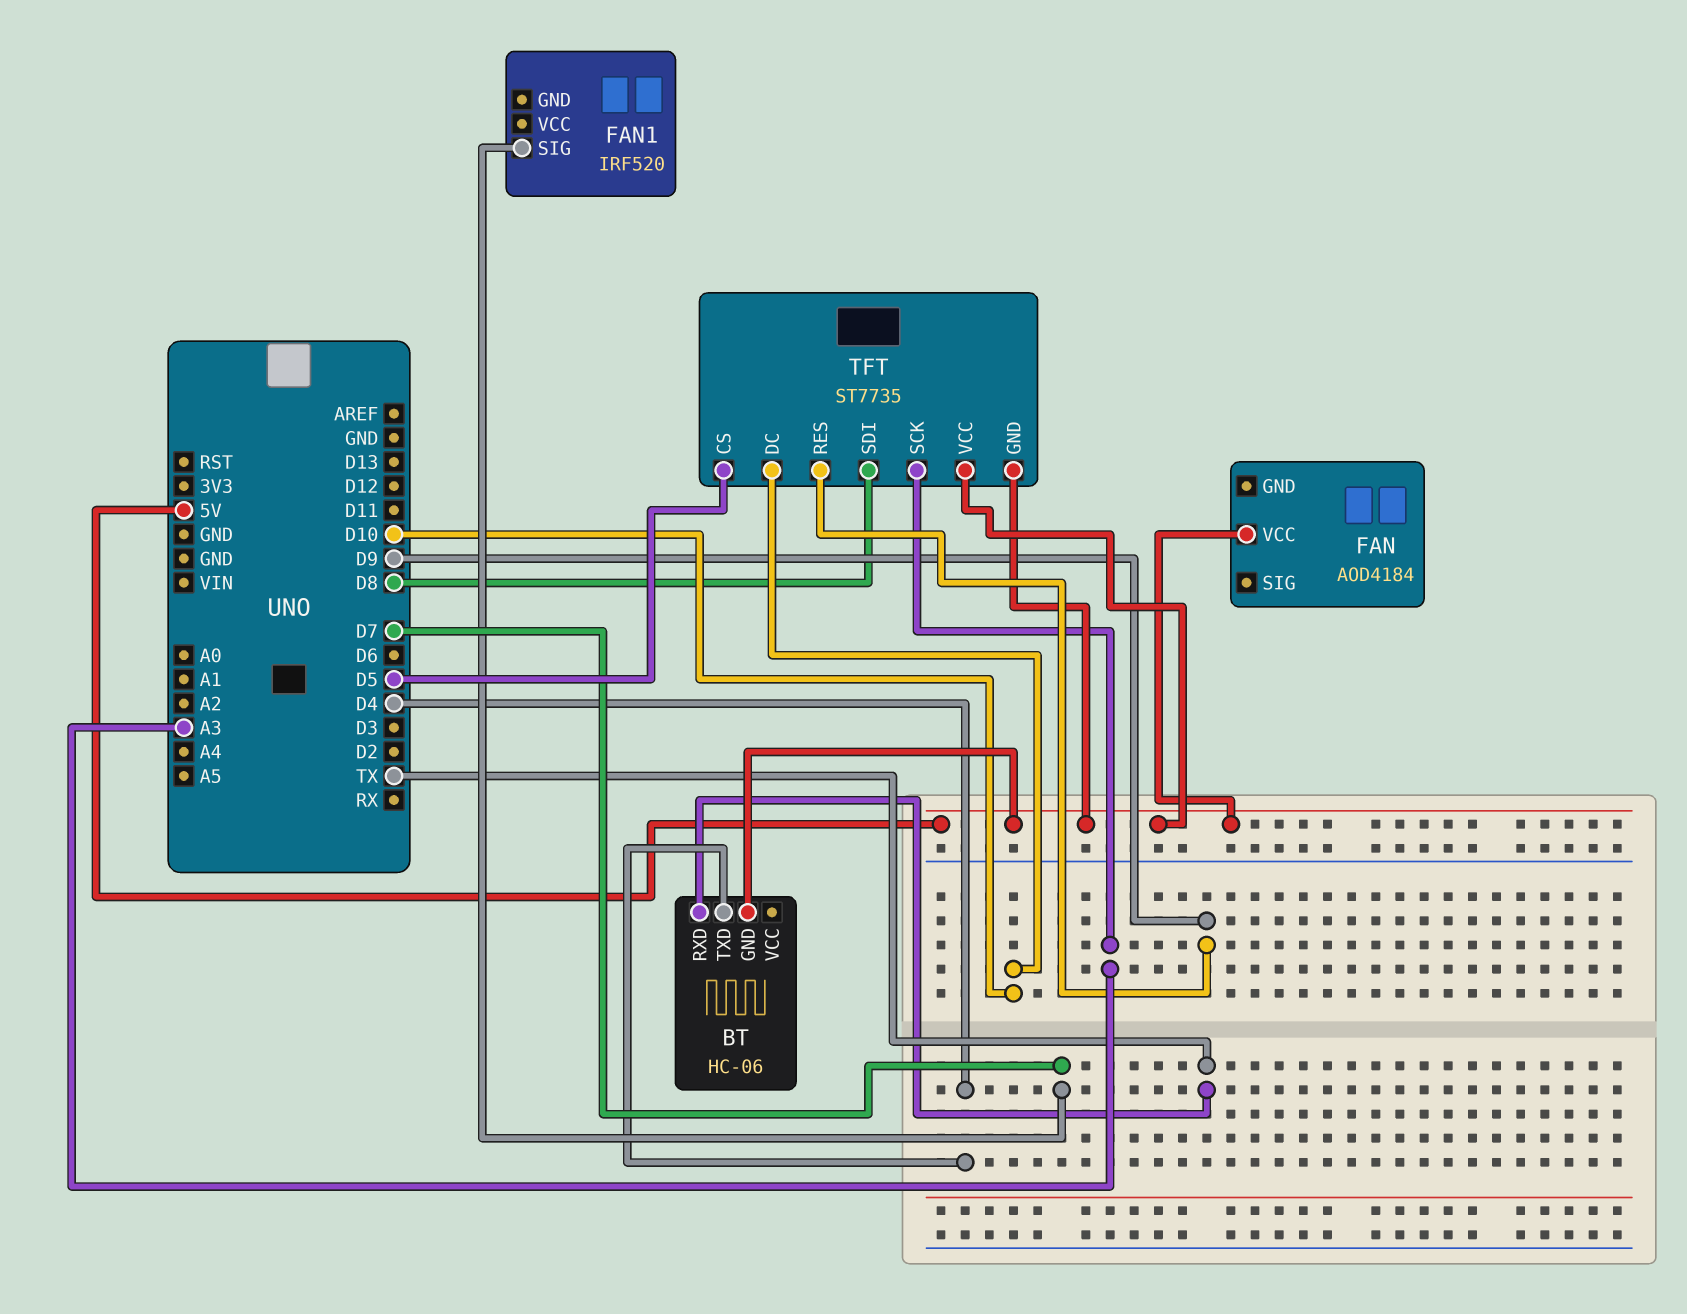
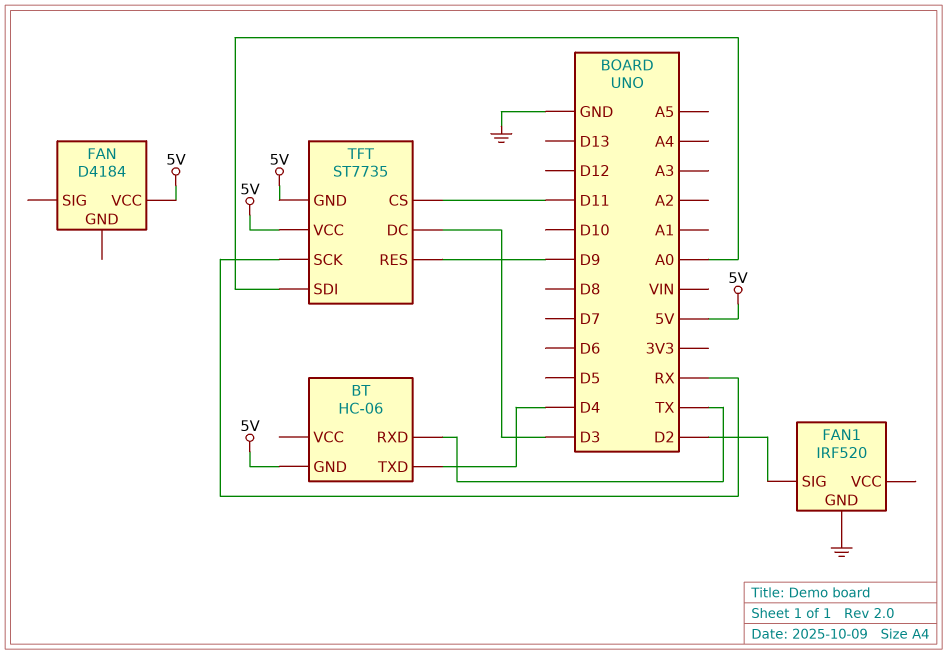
FAN: AOD4184 -> D4184
FAN1 pin GND: none -> GND
FAN1 pin SIG: D7 -> D2
TFT pin CS: D5 -> D11
TFT pin DC: D10 -> D3
TFT pin SCK: A3 -> RX
TFT pin SDI: D8 -> A0

